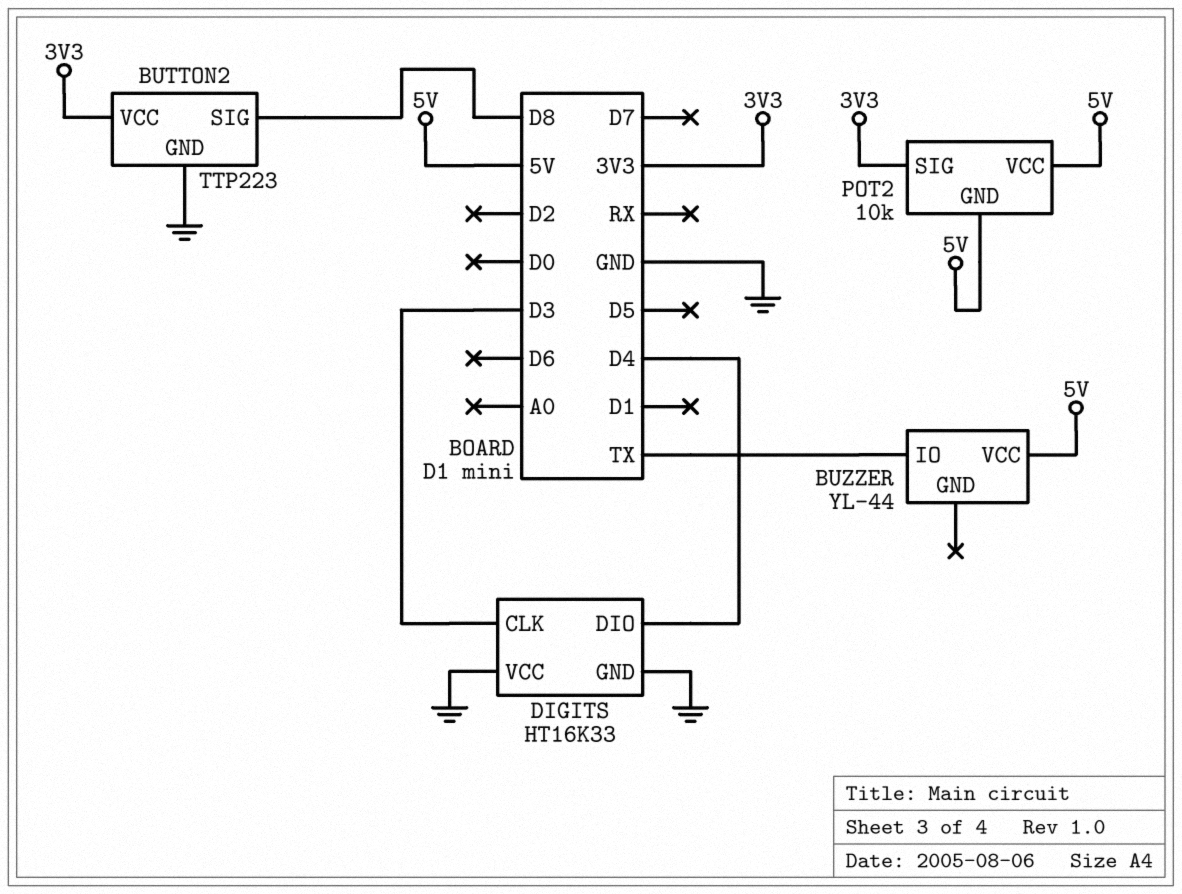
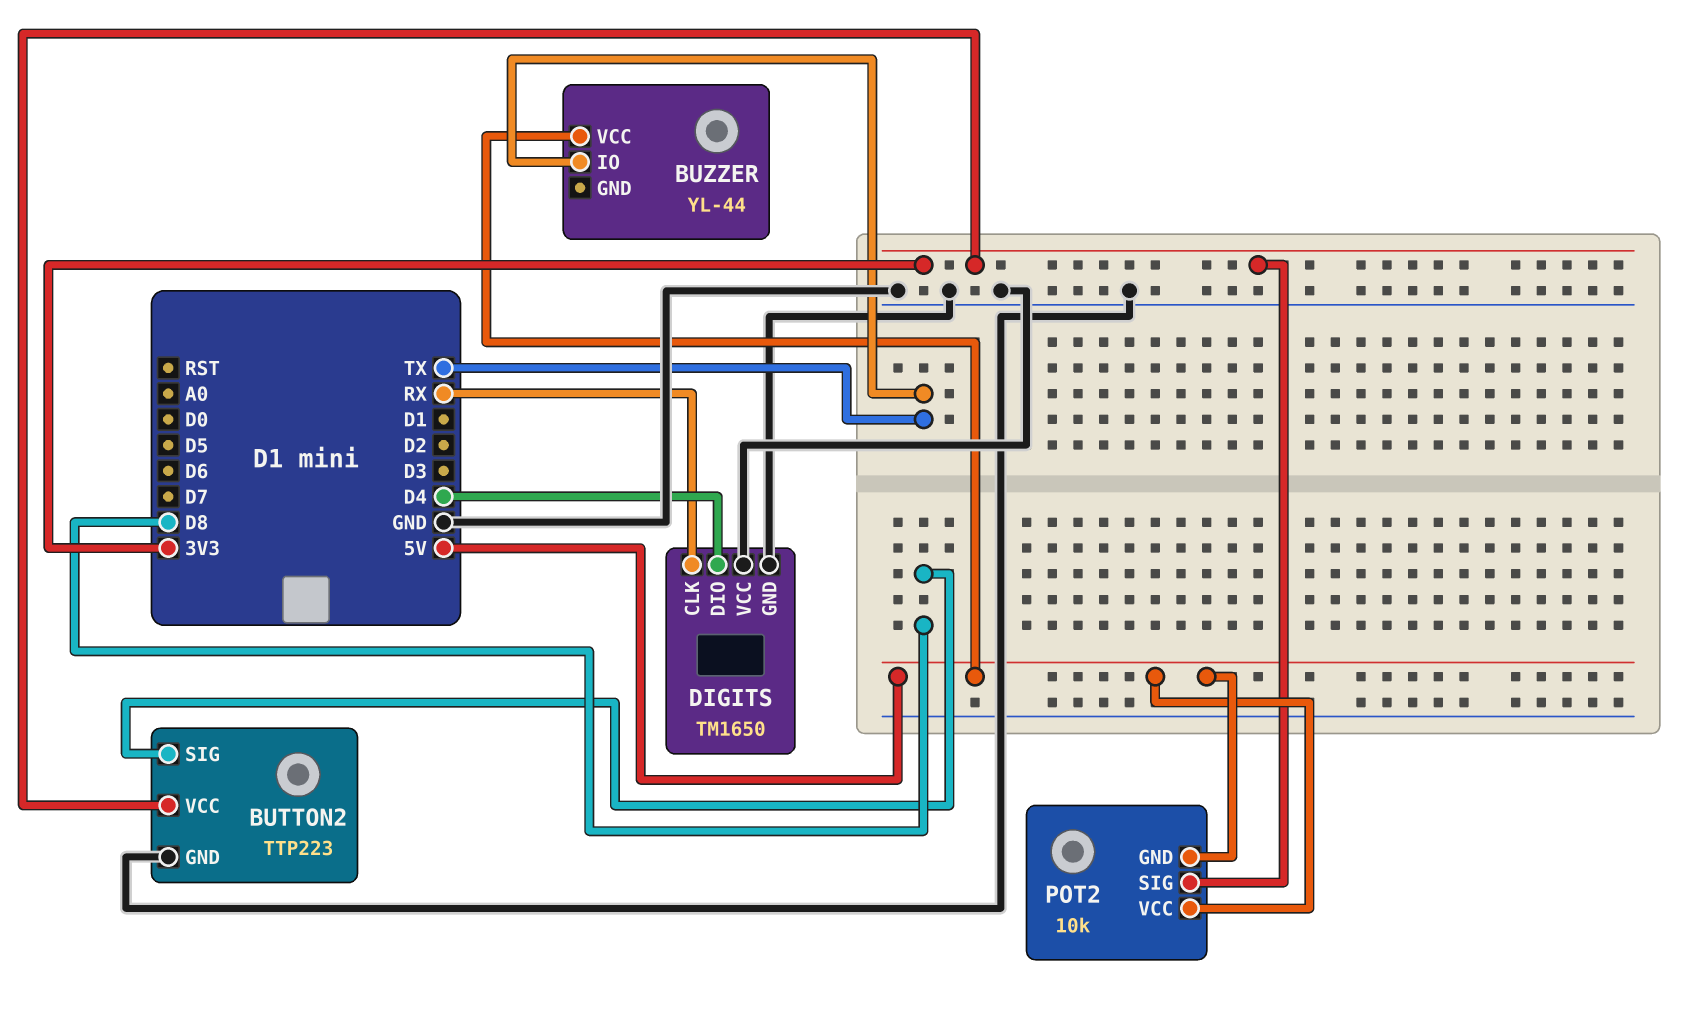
DIGITS: HT16K33 -> TM1650
DIGITS pin CLK: D3 -> RX

